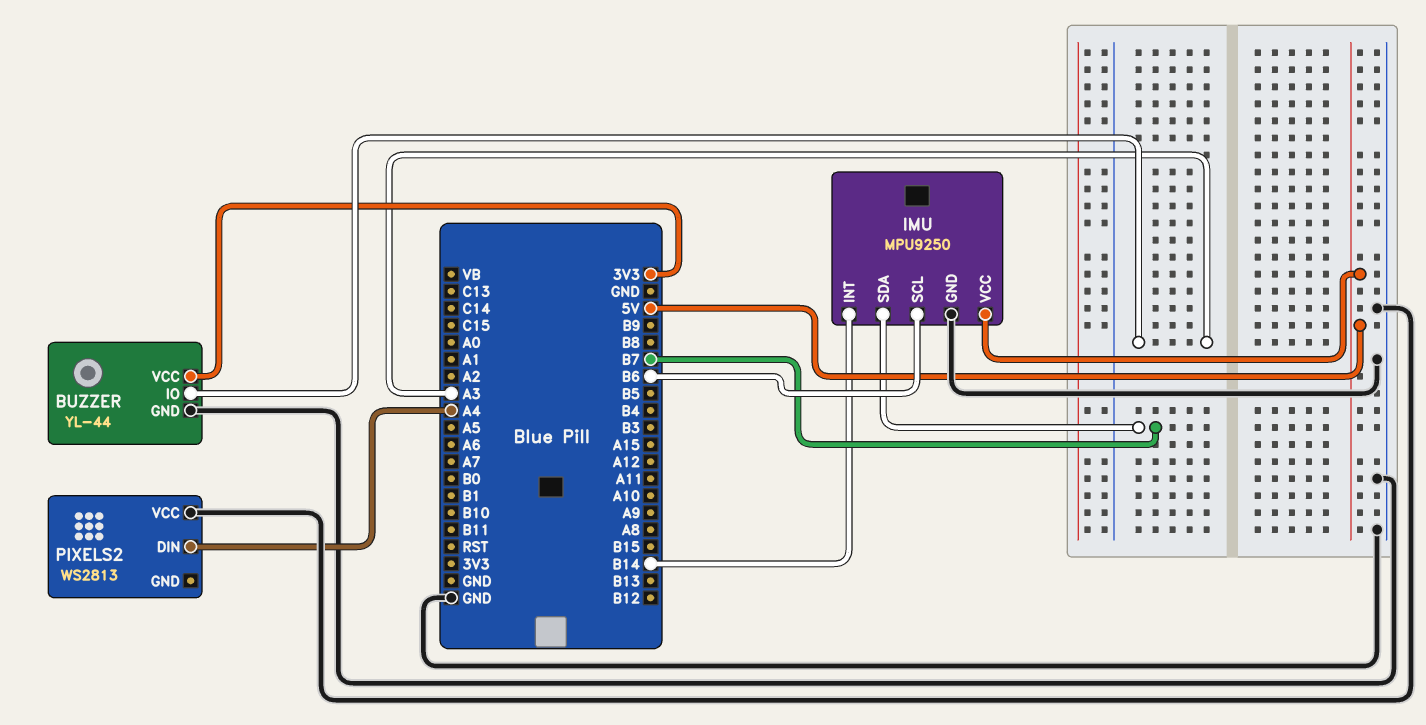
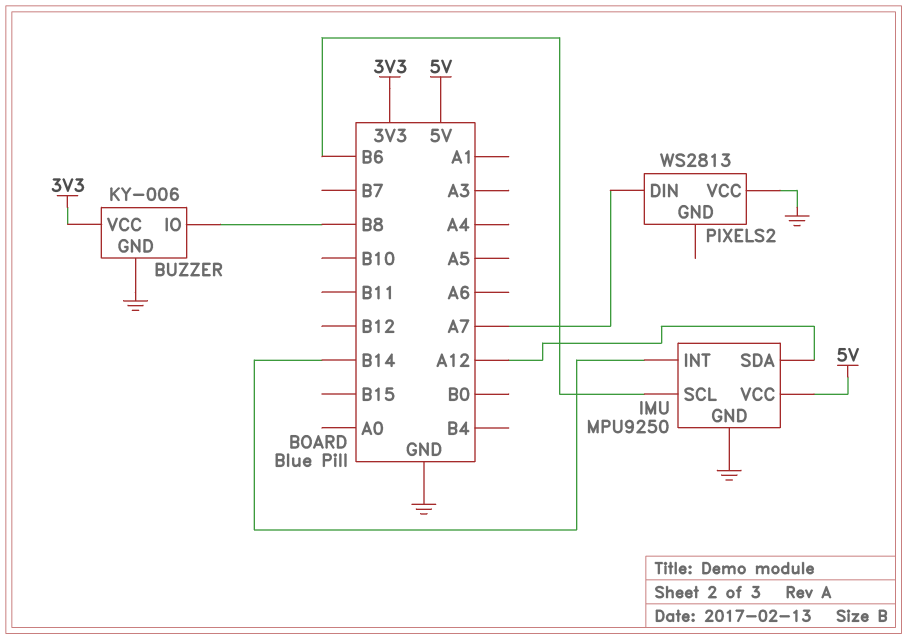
BUZZER: YL-44 -> KY-006
BUZZER pin IO: A3 -> B8
IMU pin SDA: B7 -> A12
PIXELS2 pin DIN: A4 -> A7

